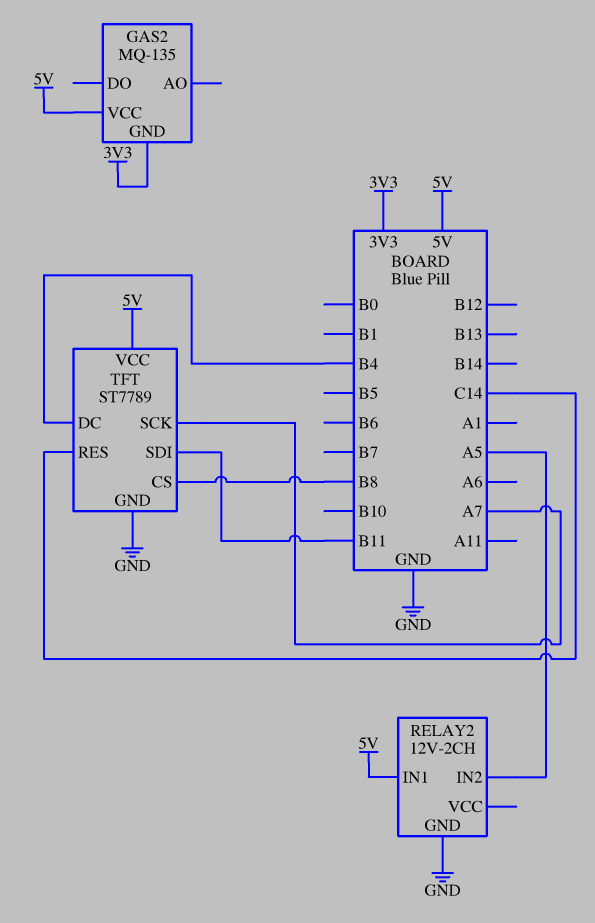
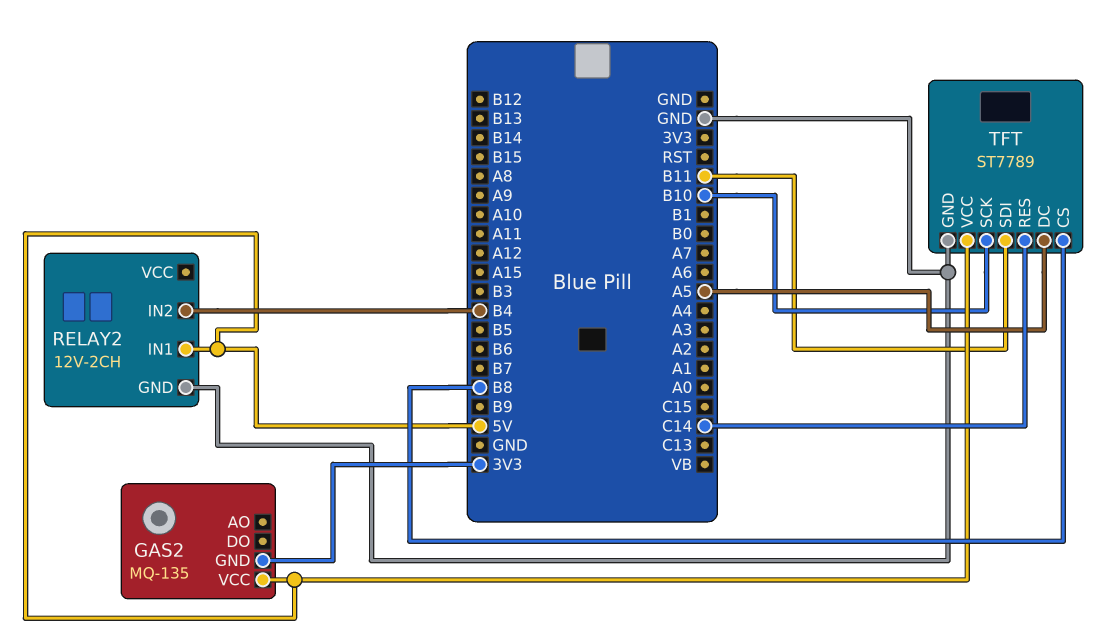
RELAY2 pin IN2: A5 -> B4
TFT pin DC: B4 -> A5
TFT pin SCK: A7 -> B10

